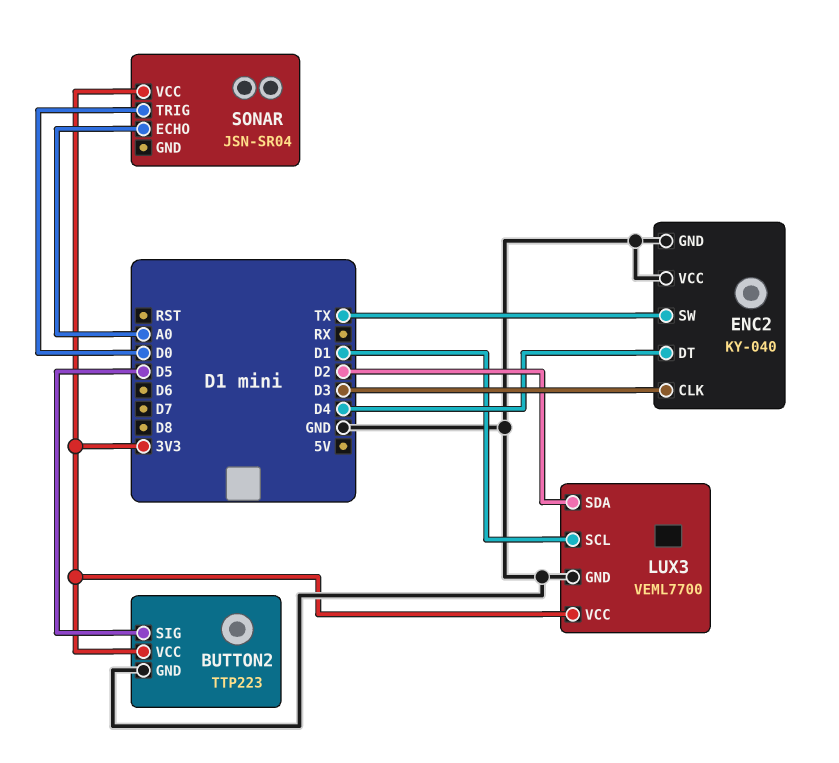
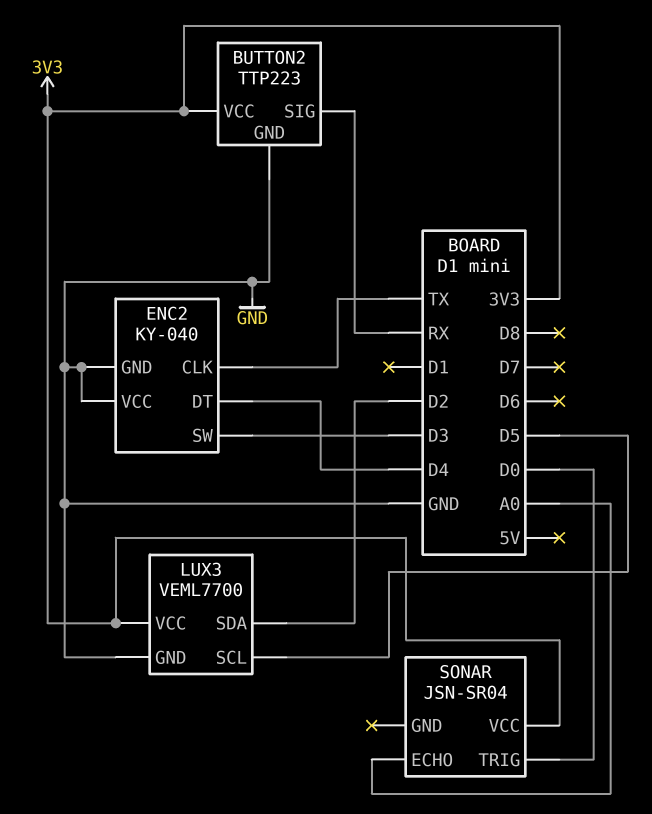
BUTTON2 pin SIG: D5 -> RX
ENC2 pin CLK: D3 -> TX
ENC2 pin SW: TX -> D3
LUX3 pin SCL: D1 -> D5

